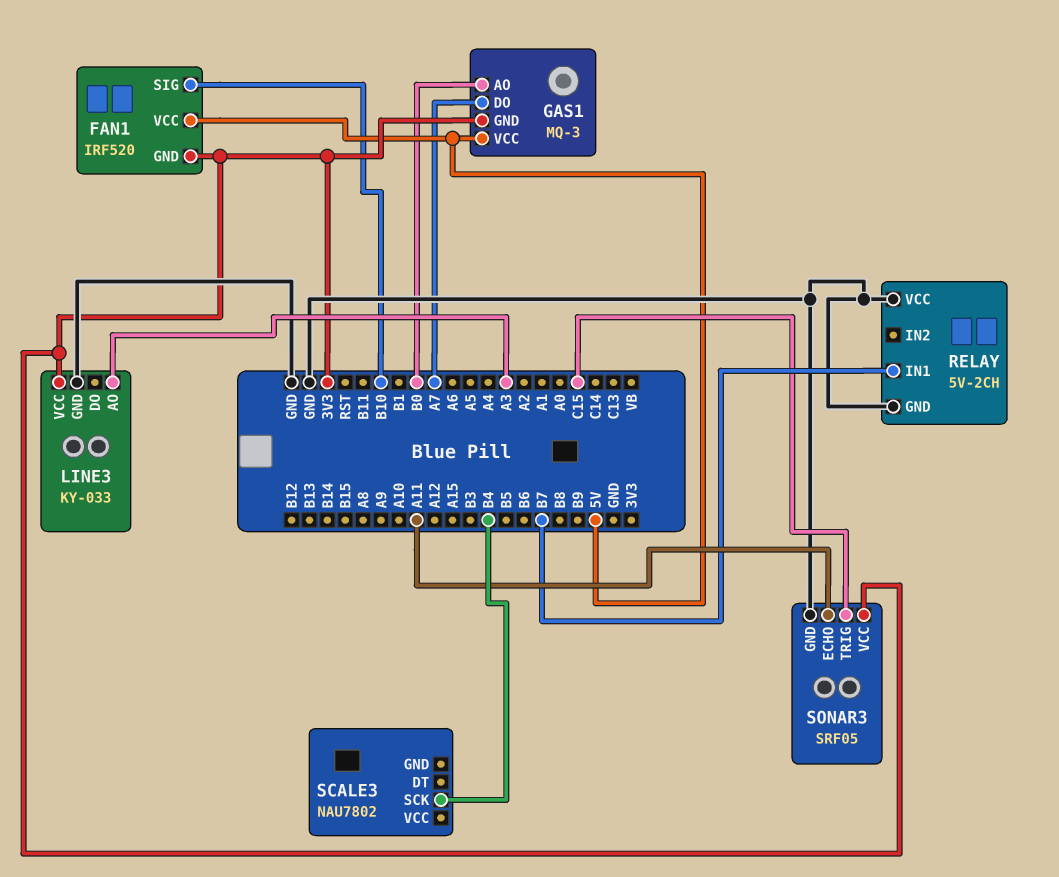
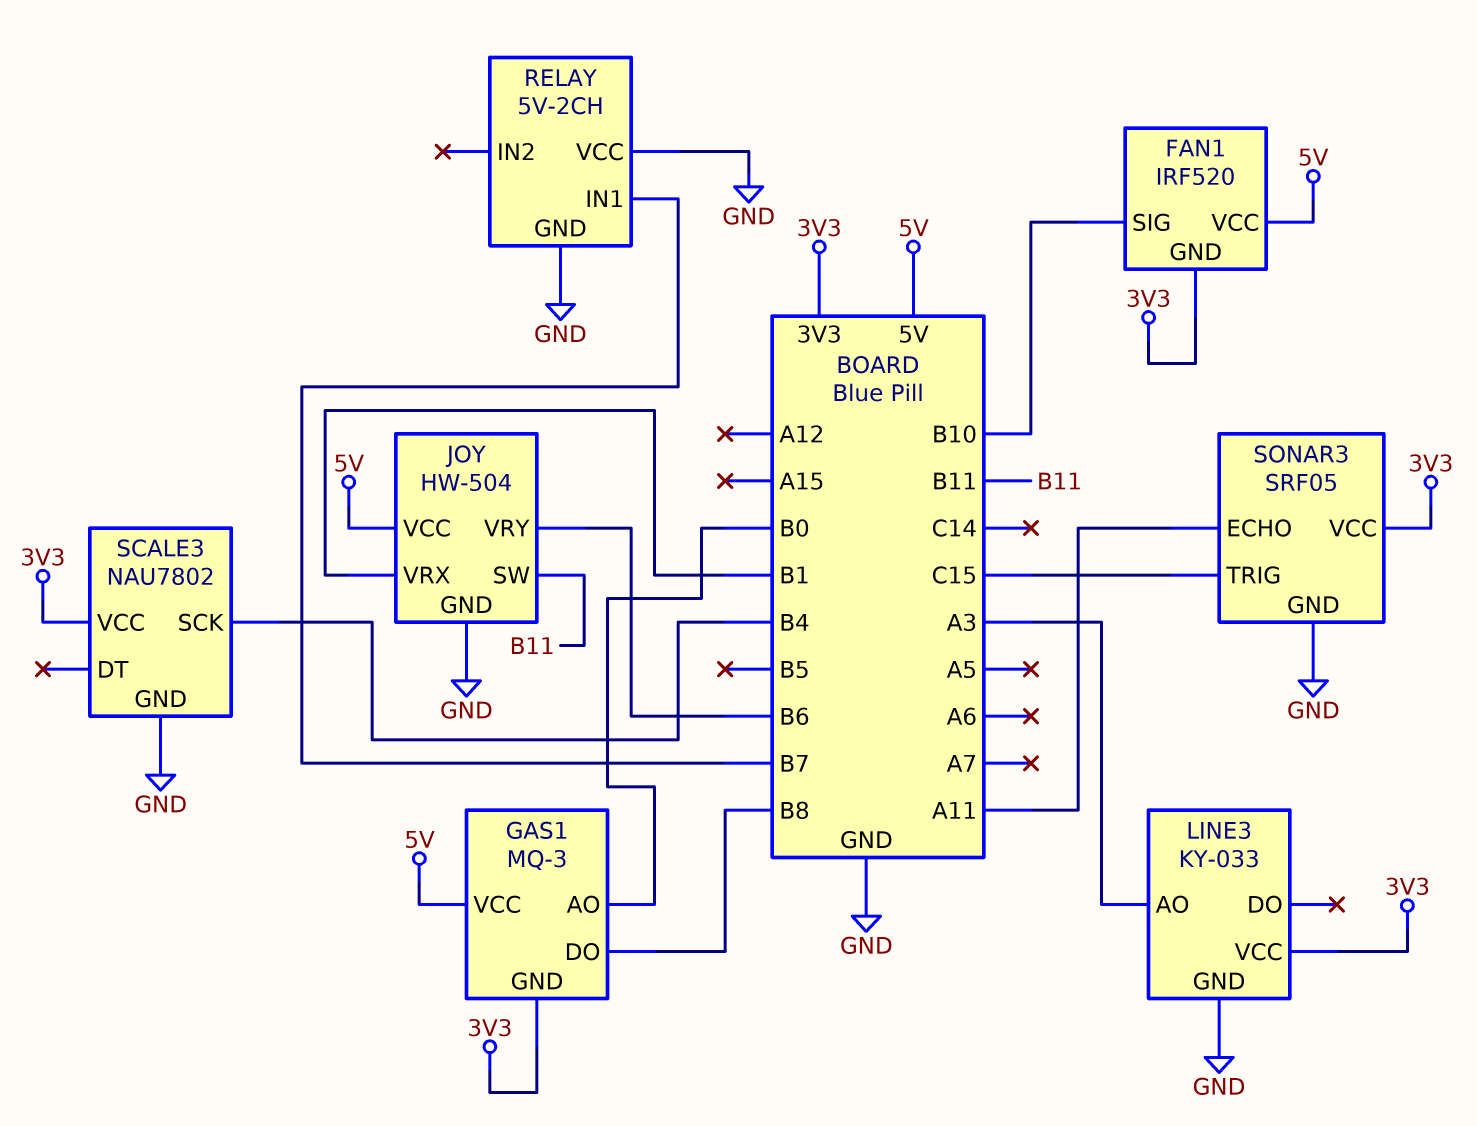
GAS1 pin DO: A7 -> B8
JOY: none -> HW-504
JOY pin GND: none -> GND
JOY pin SW: none -> B11
JOY pin VCC: none -> 5V
JOY pin VRX: none -> B1
JOY pin VRY: none -> B6
SCALE3 pin GND: none -> GND
SCALE3 pin VCC: none -> 3V3

